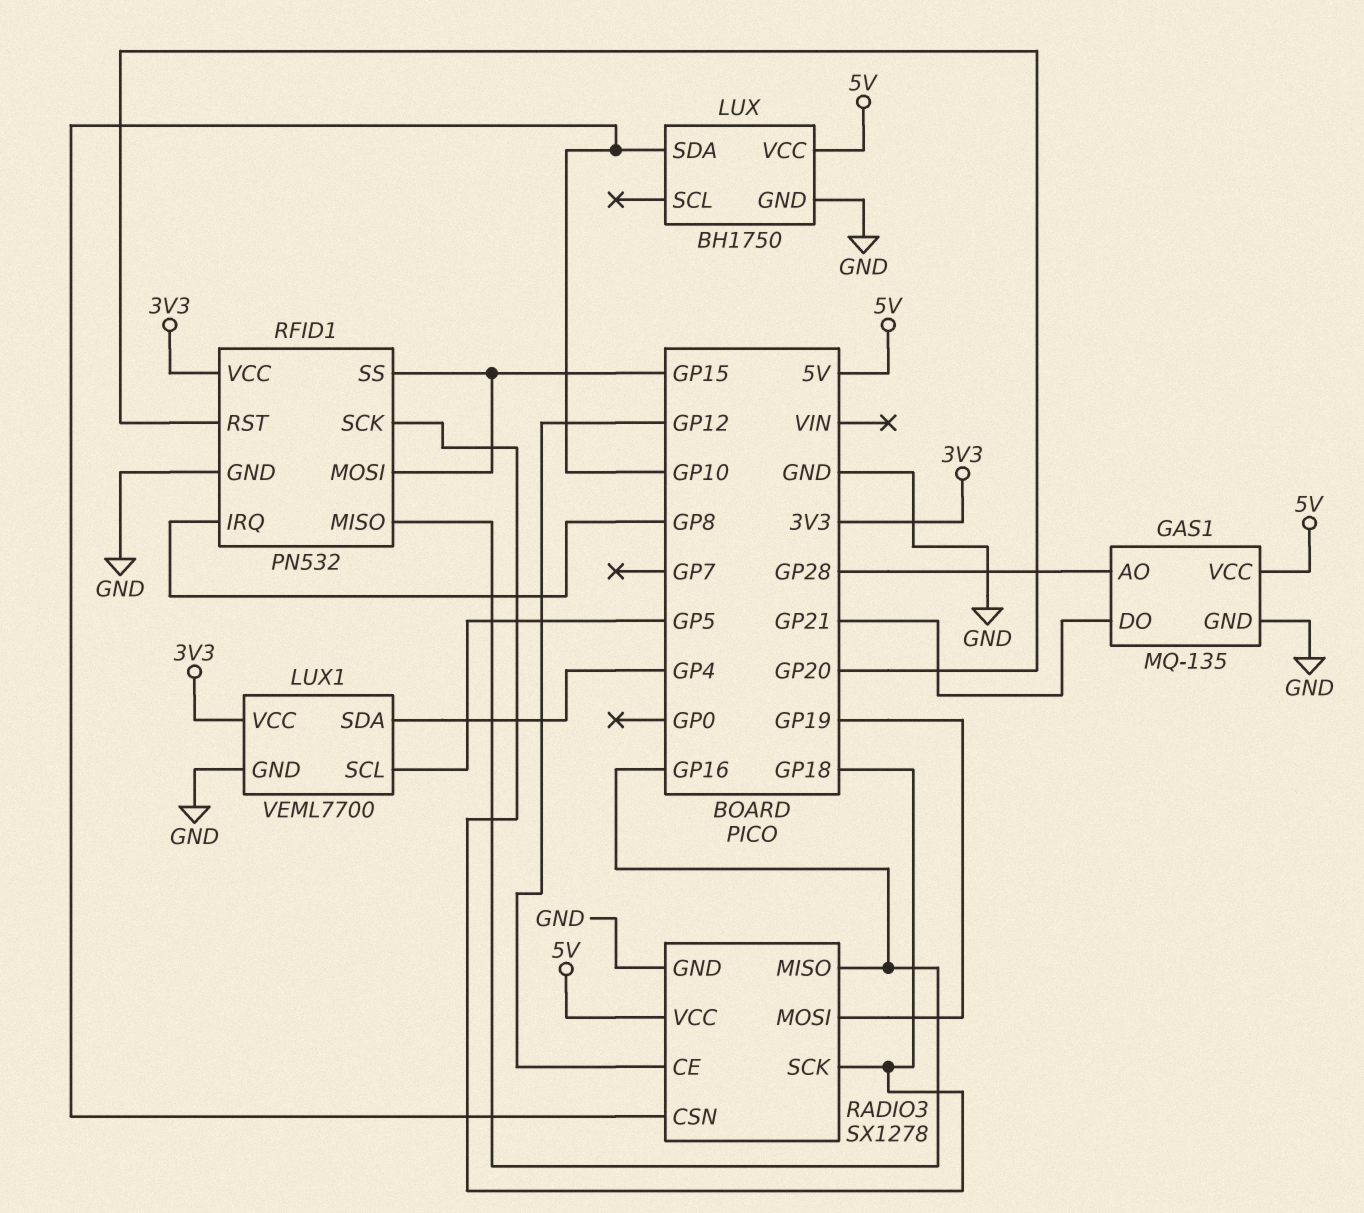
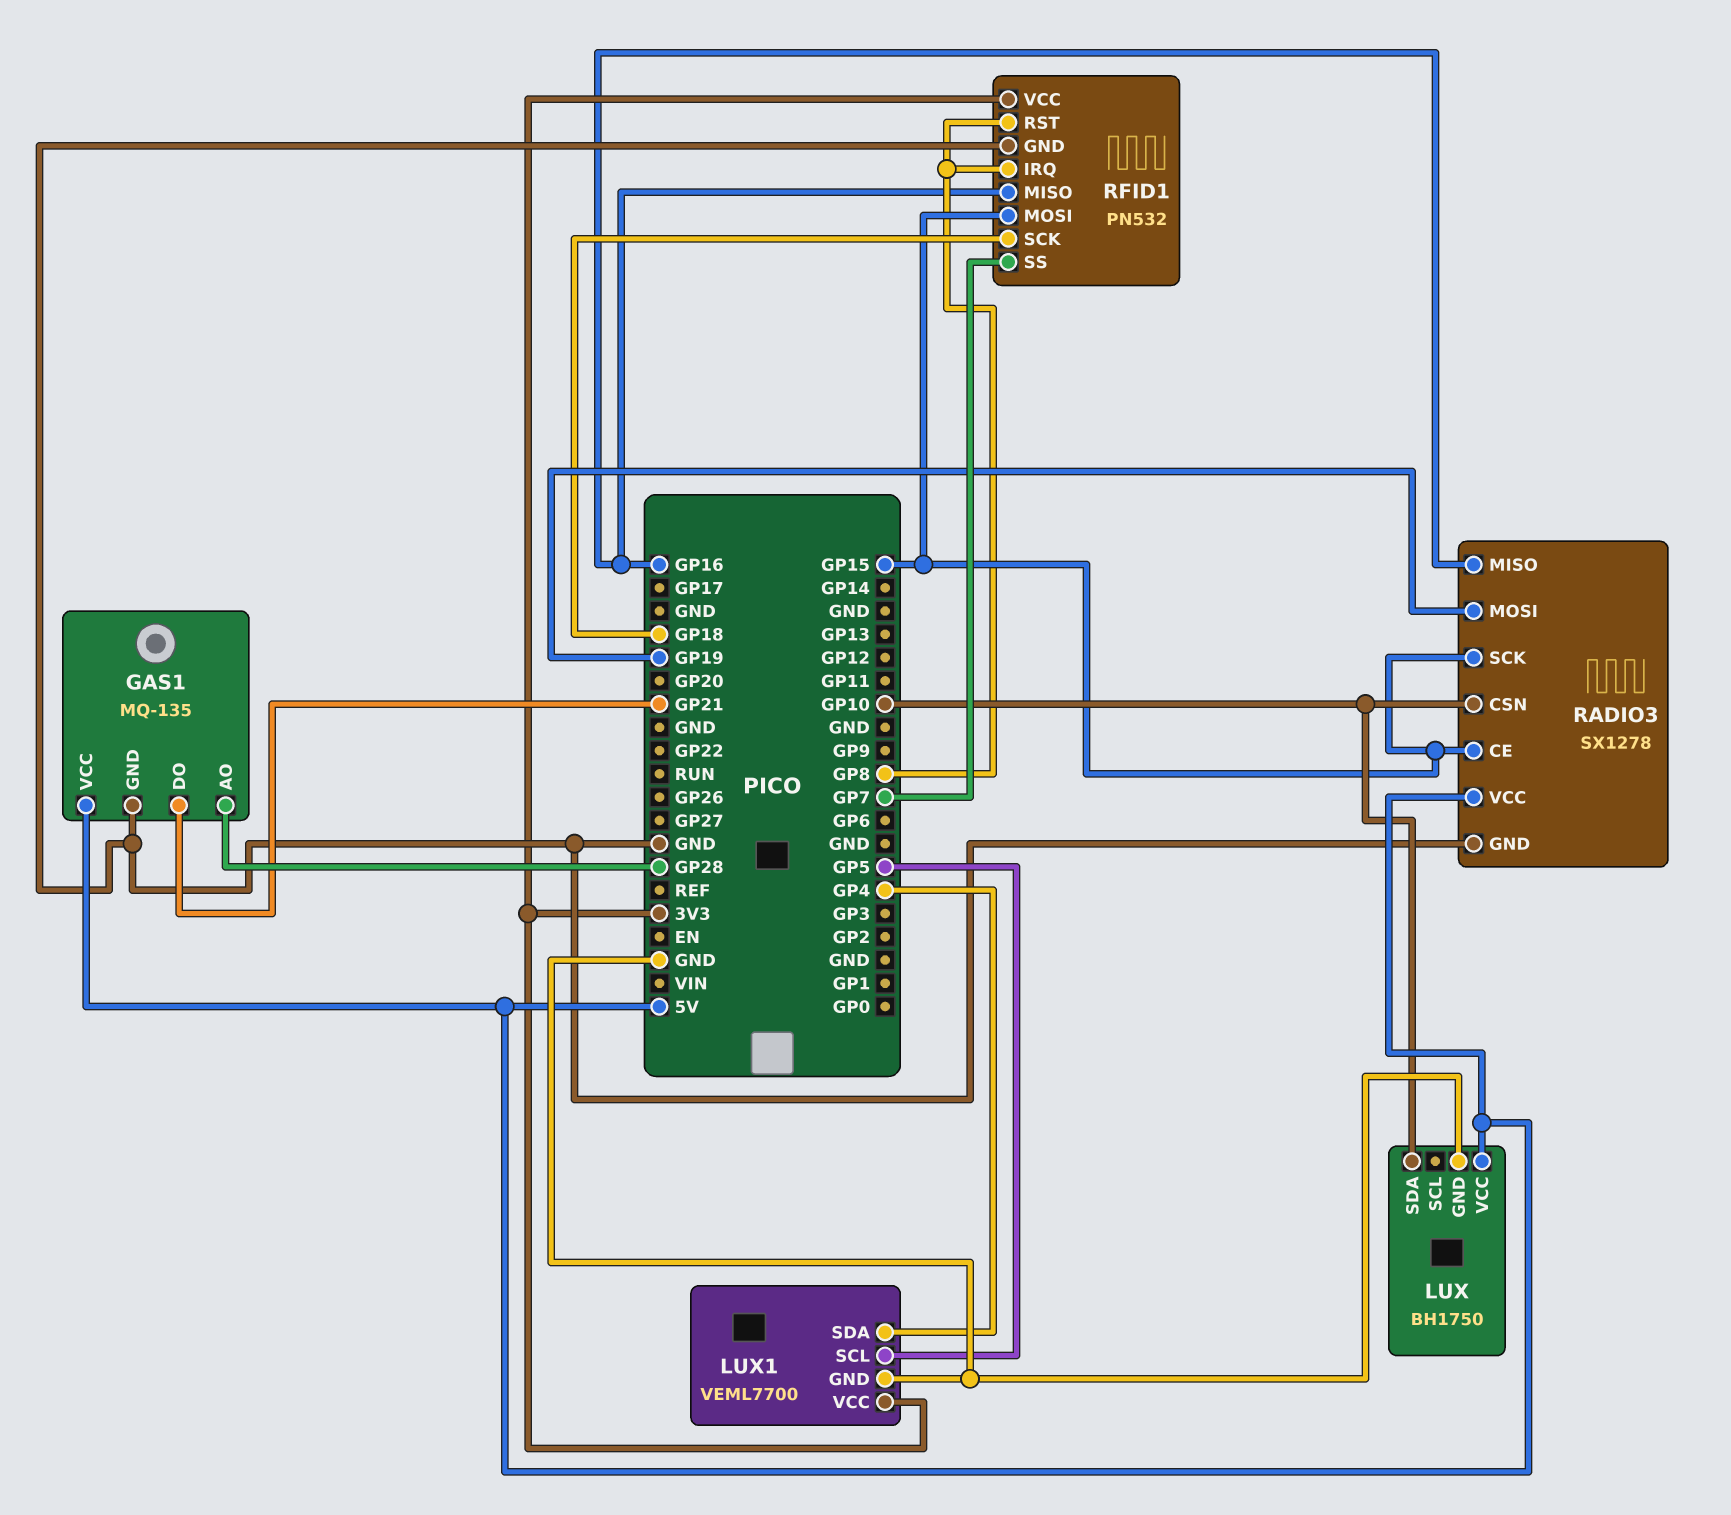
RADIO3 pin CE: GP12 -> GP15
RADIO3 pin SCK: GP18 -> GP15
RFID1 pin RST: GP20 -> GP8
RFID1 pin SS: GP15 -> GP7

